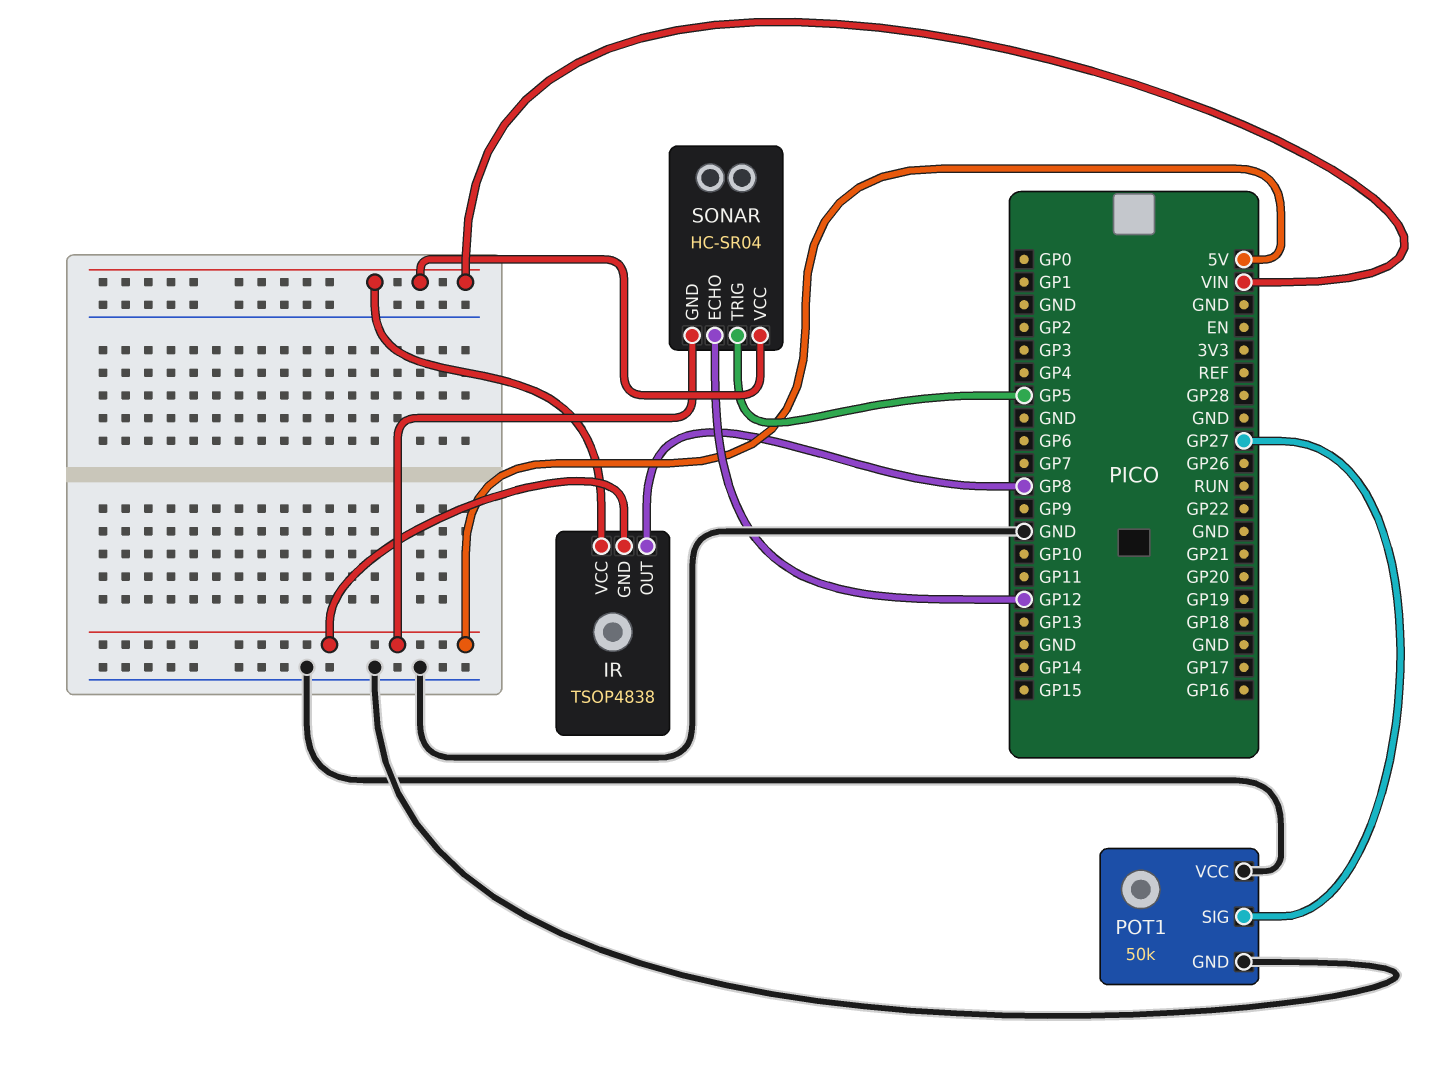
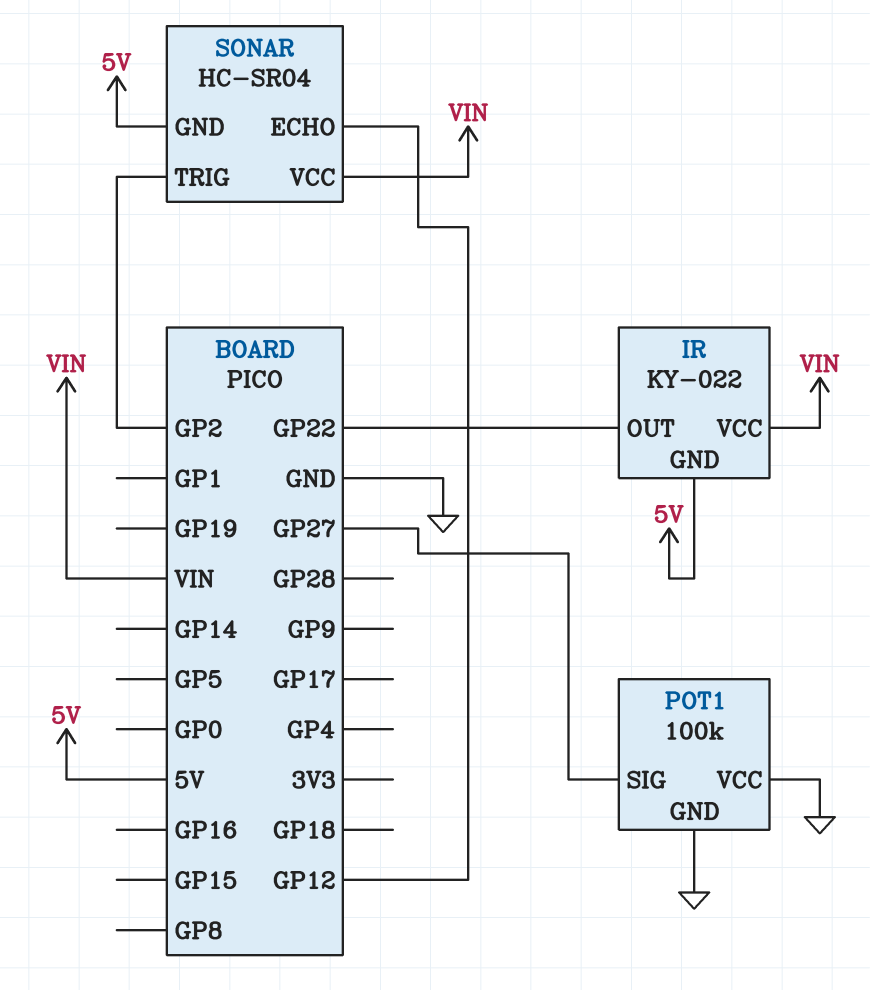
IR: TSOP4838 -> KY-022
IR pin OUT: GP8 -> GP22
POT1: 50k -> 100k
SONAR pin TRIG: GP5 -> GP2

